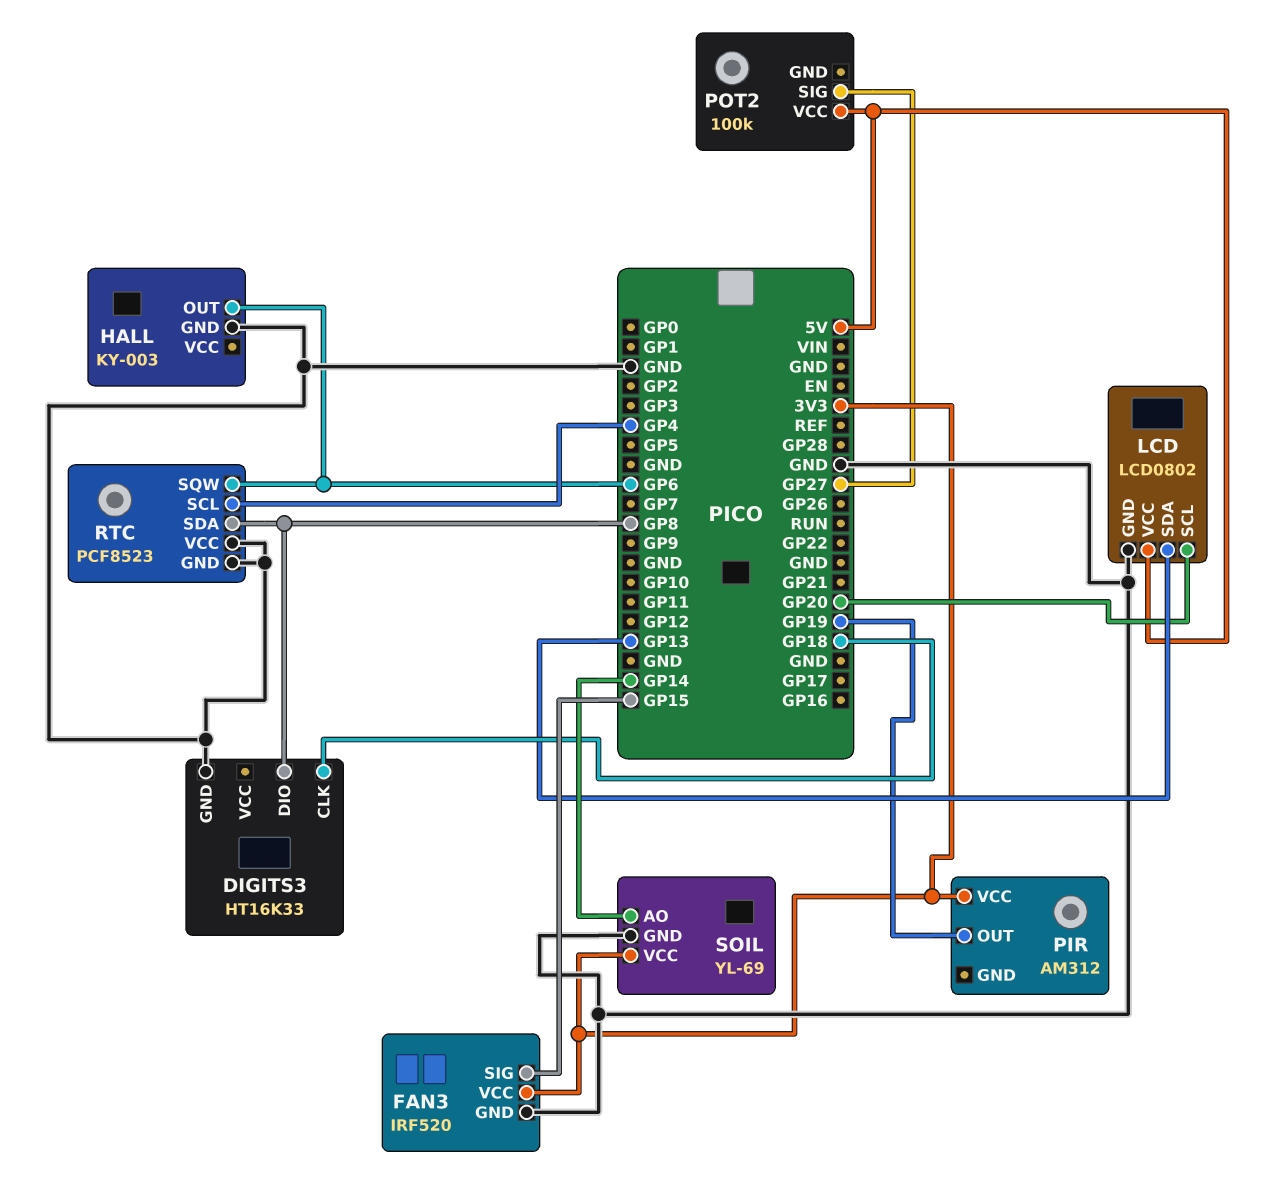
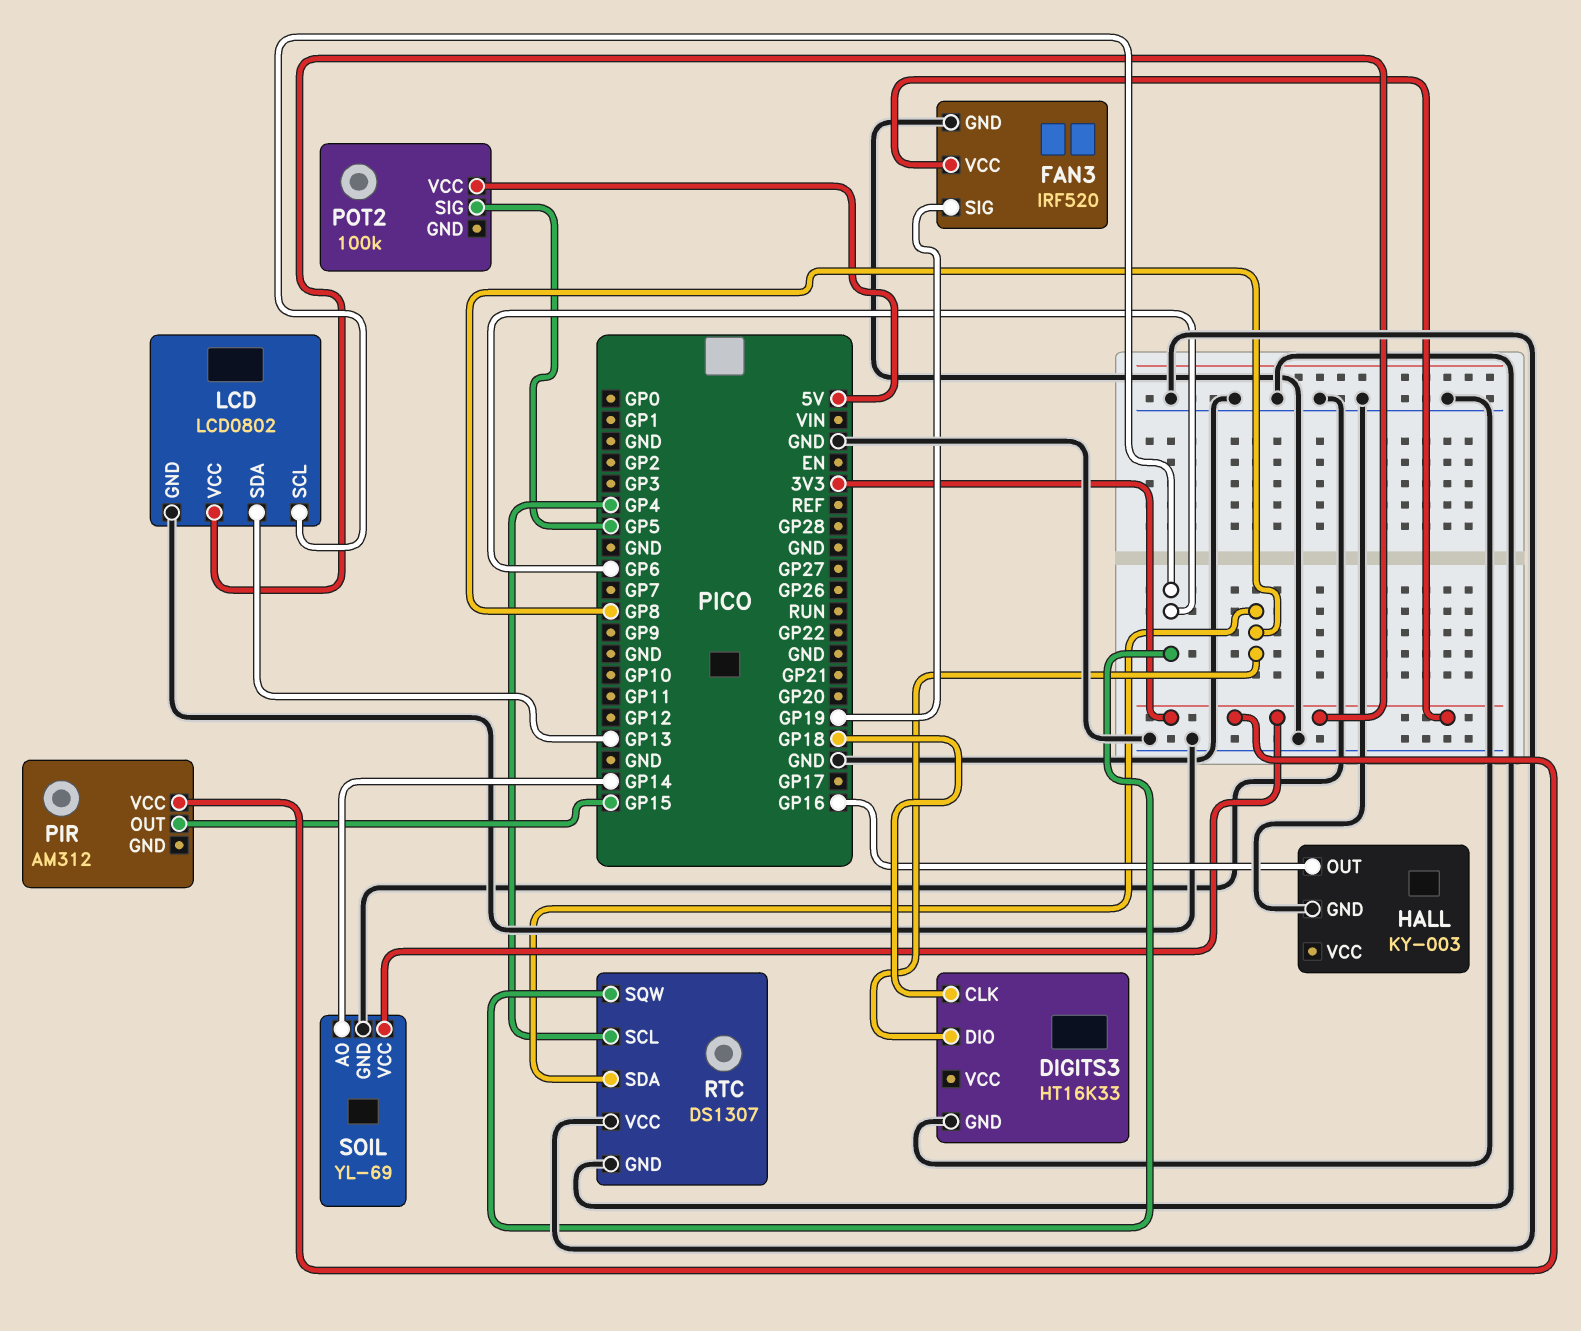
FAN3 pin SIG: GP15 -> GP19
HALL pin OUT: GP6 -> GP16
LCD pin SCL: GP20 -> GP6
LCD pin VCC: 5V -> 3V3
PIR pin OUT: GP19 -> GP15
POT2 pin SIG: GP27 -> GP5
RTC: PCF8523 -> DS1307

